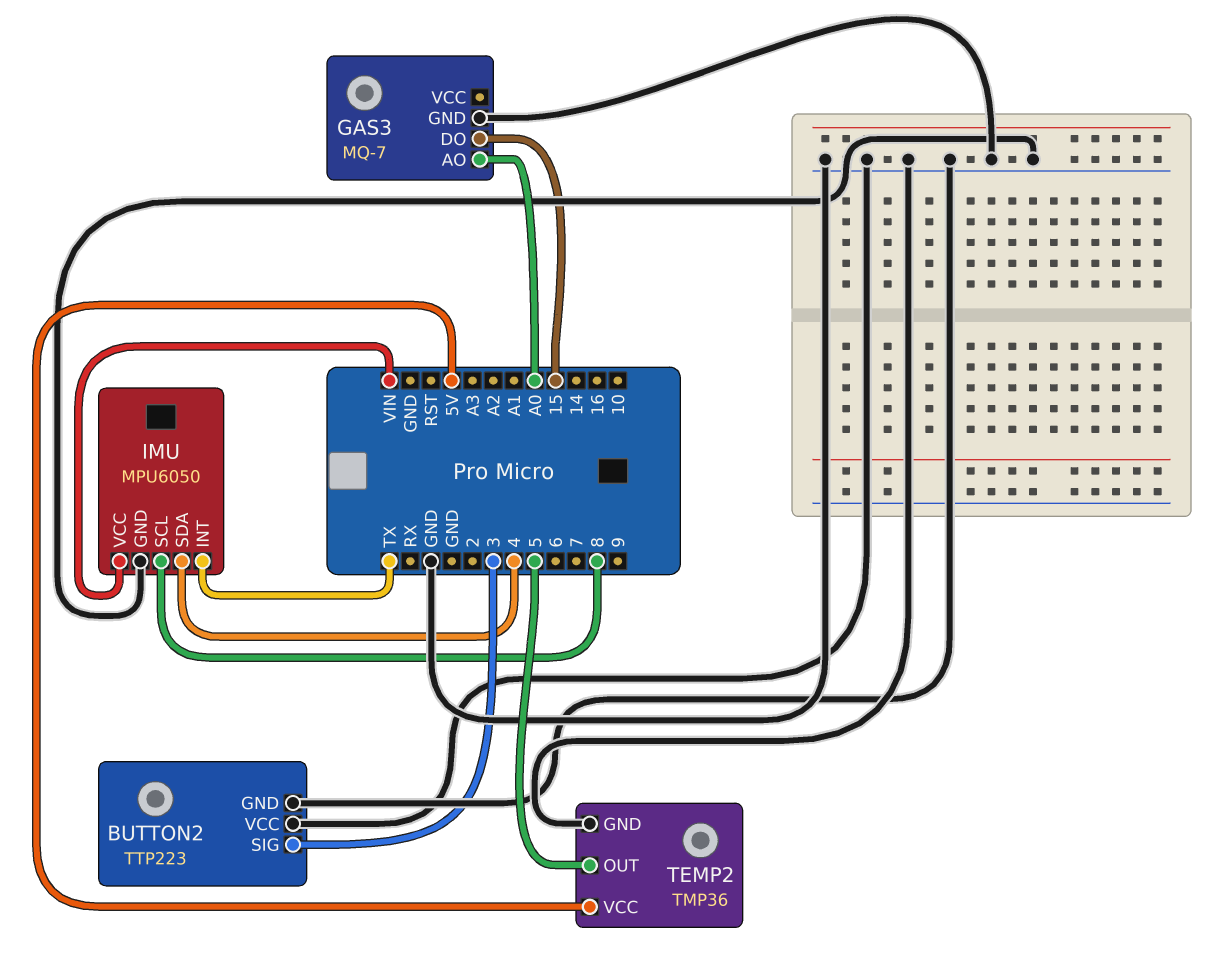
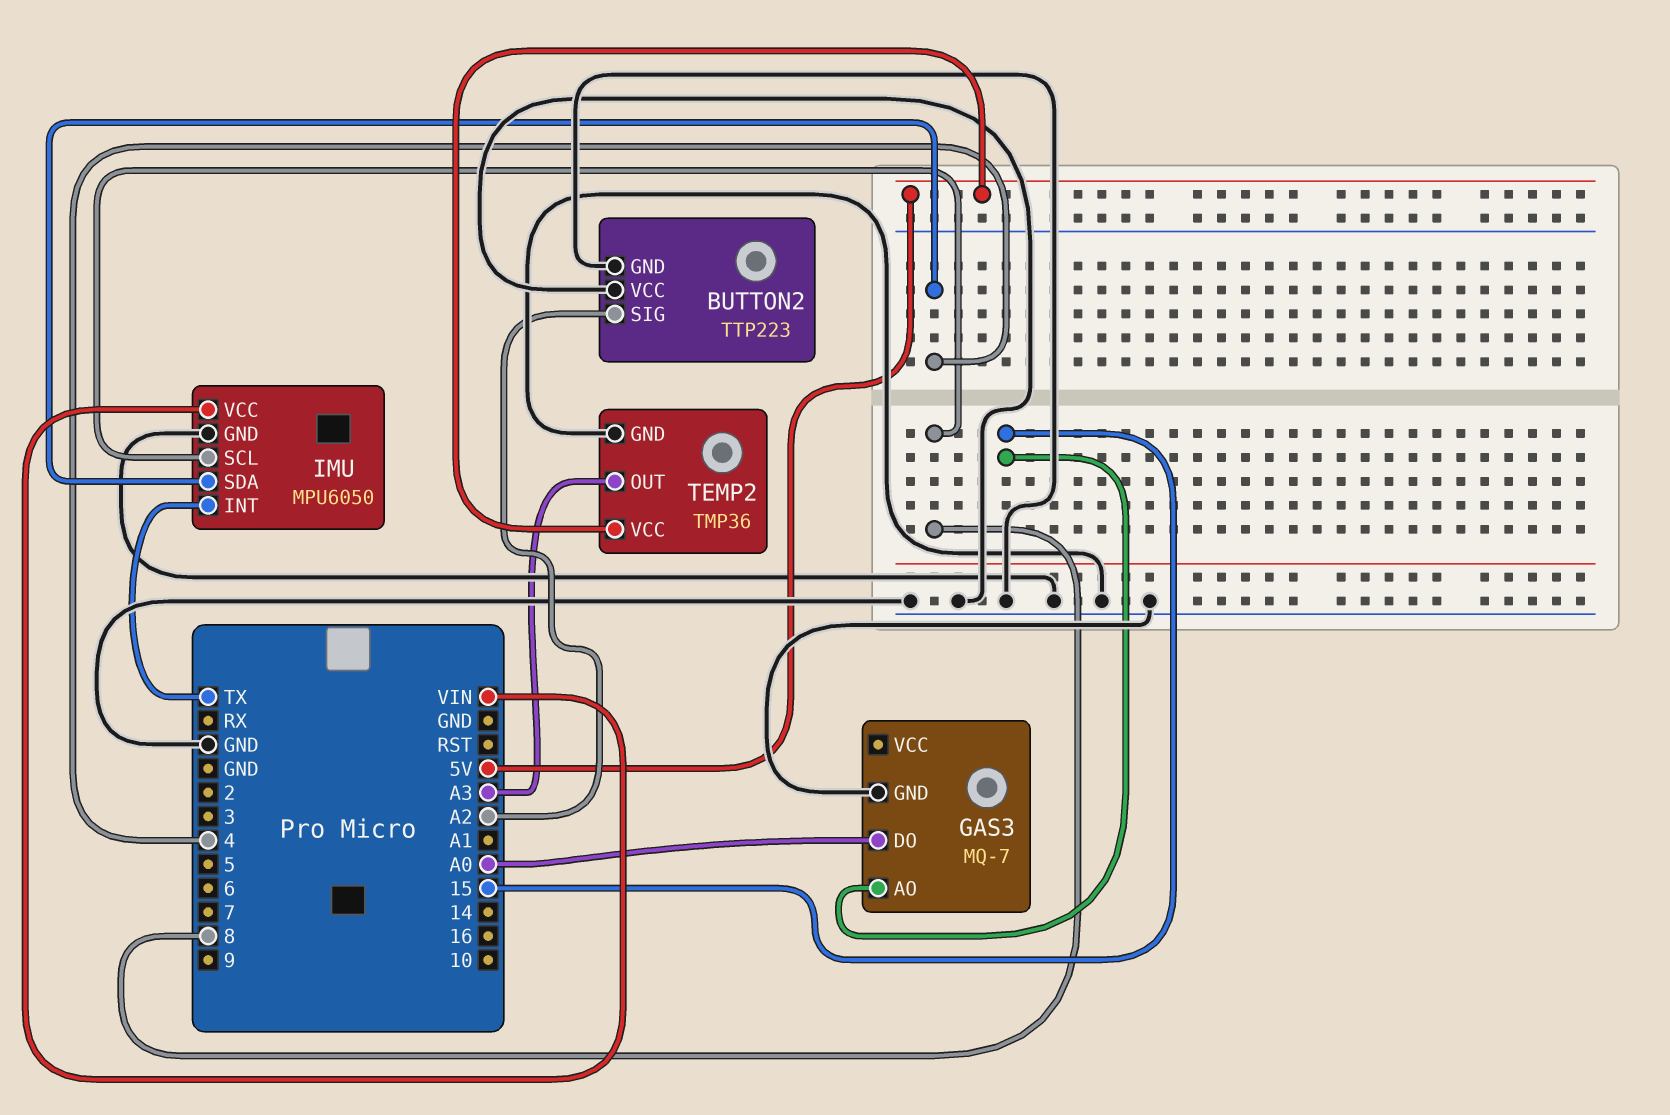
BUTTON2 pin SIG: 3 -> A2
GAS3 pin AO: A0 -> 15
GAS3 pin DO: 15 -> A0
TEMP2 pin OUT: 5 -> A3

